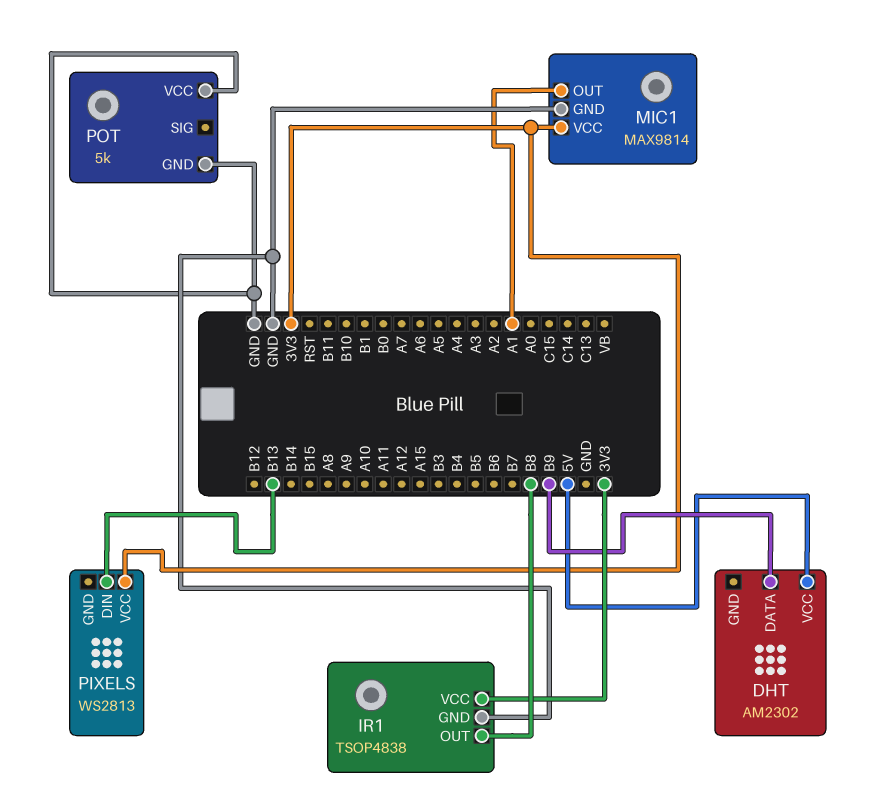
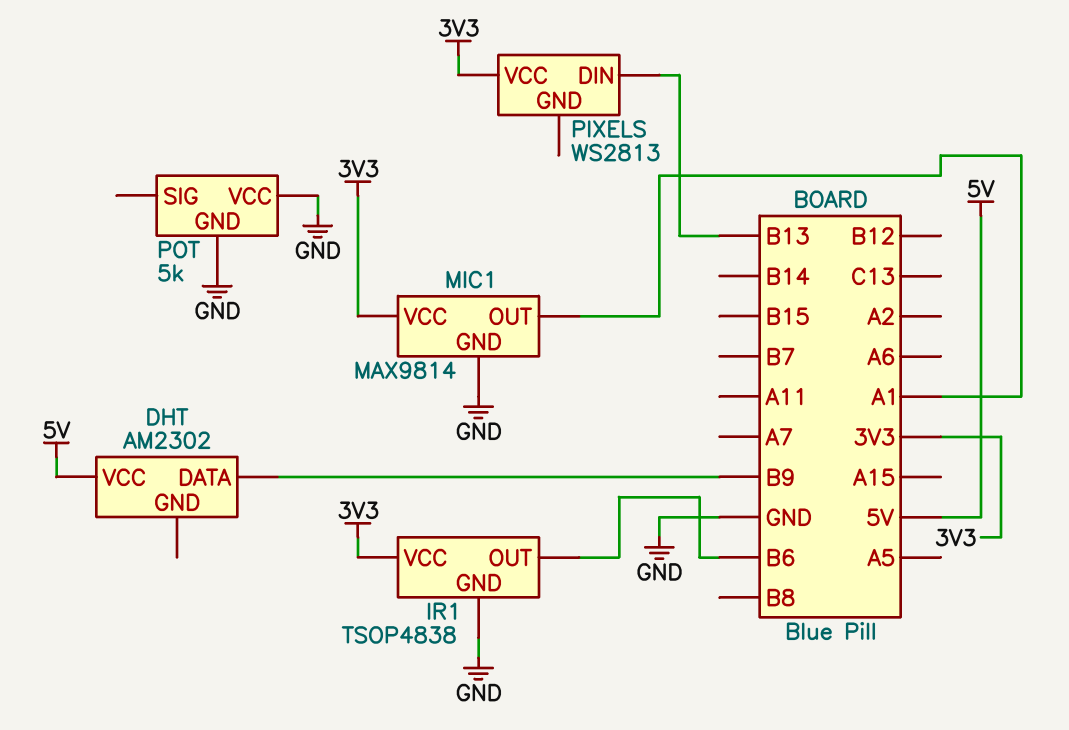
IR1 pin OUT: B8 -> B6

